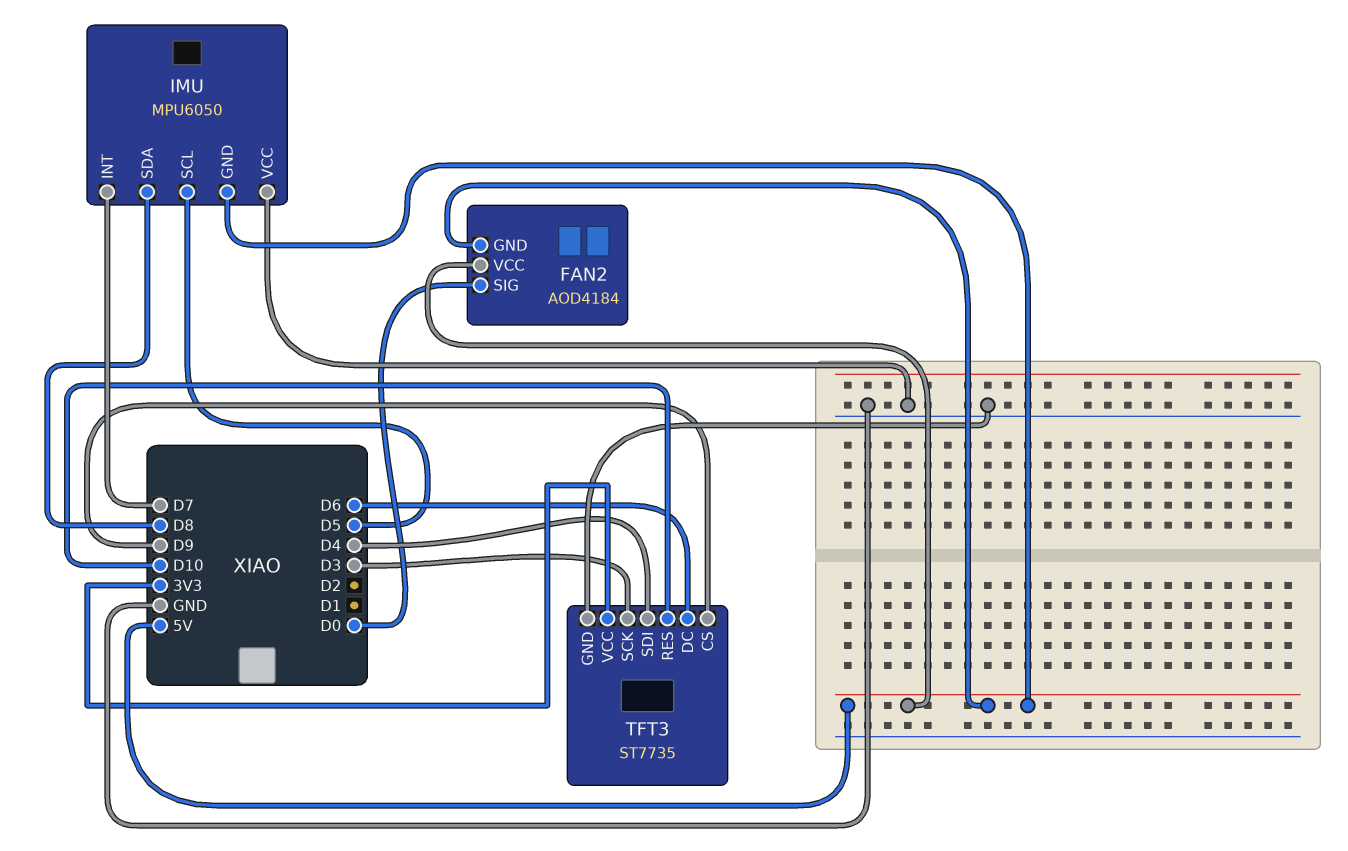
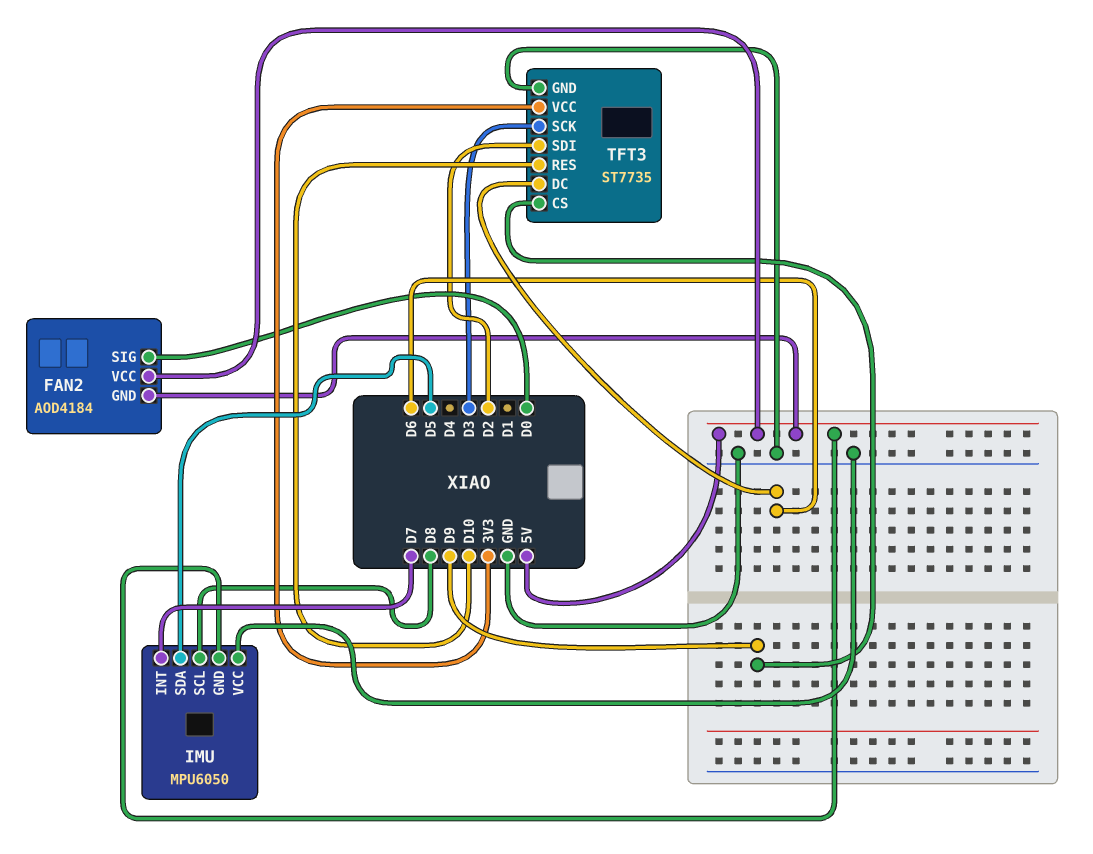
IMU pin SCL: D5 -> D8
IMU pin SDA: D8 -> D5
TFT3 pin SDI: D4 -> D2

